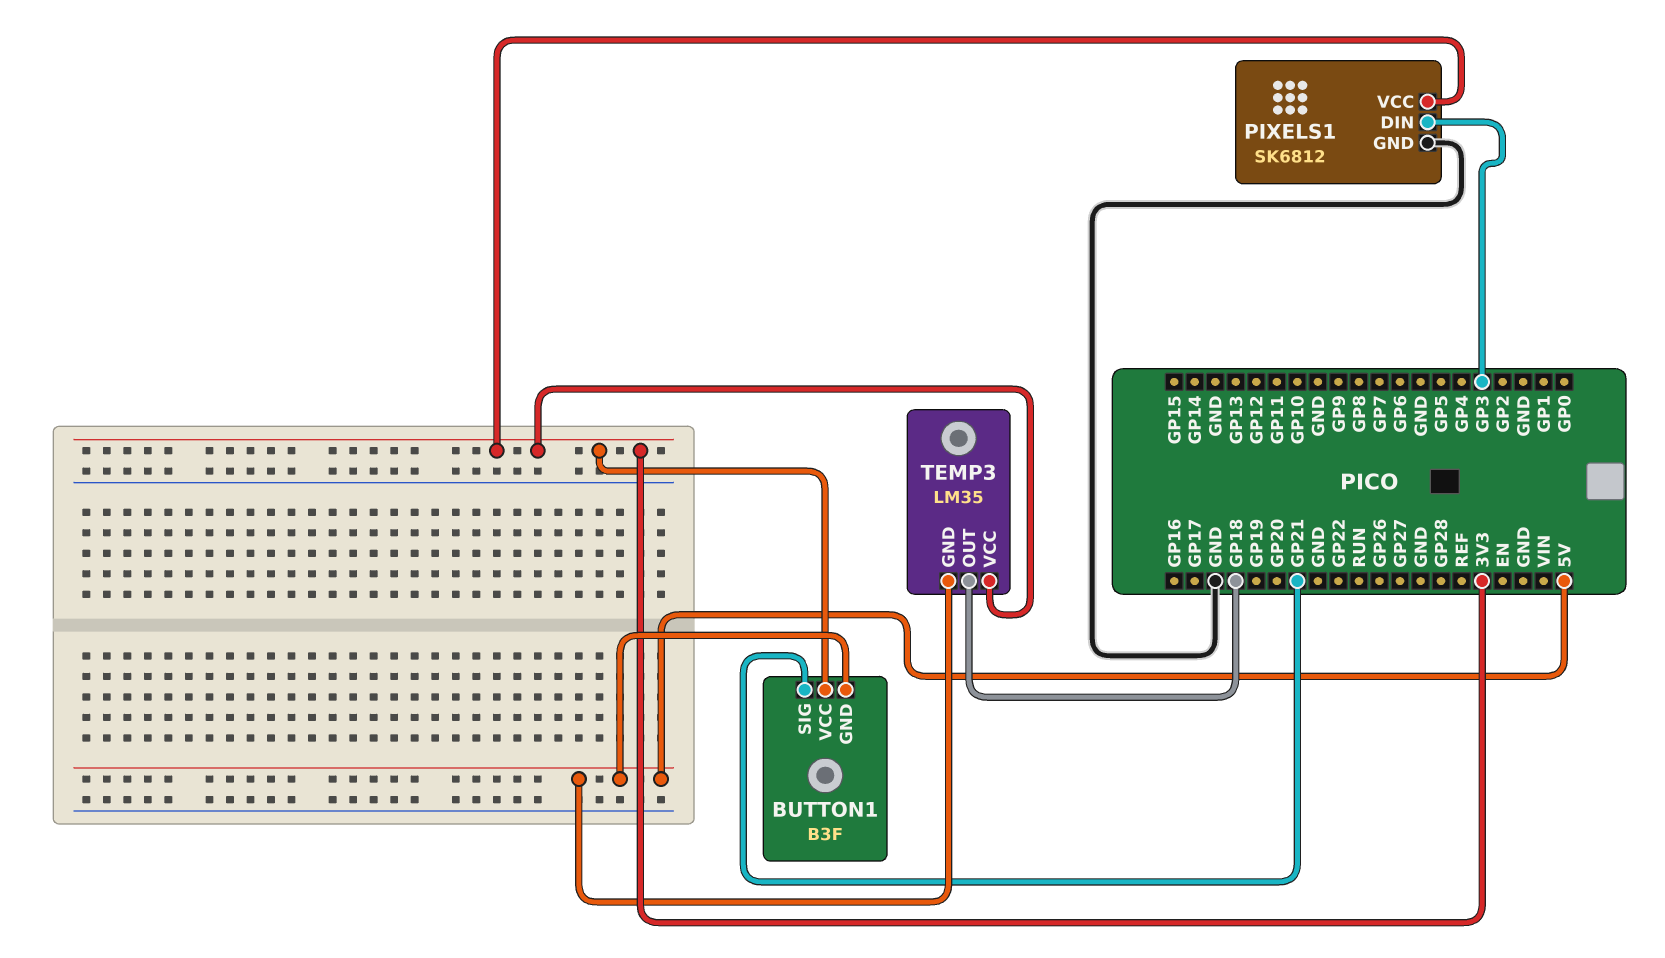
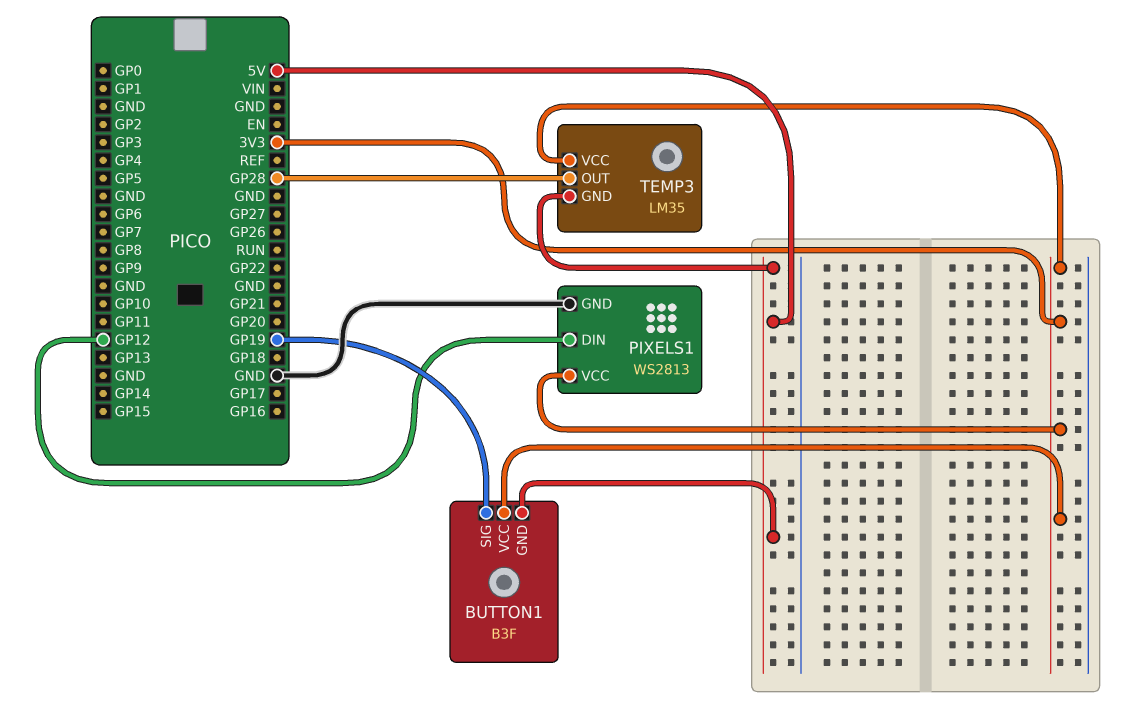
BUTTON1 pin SIG: GP21 -> GP19
PIXELS1: SK6812 -> WS2813
PIXELS1 pin DIN: GP3 -> GP12
TEMP3 pin OUT: GP18 -> GP28

